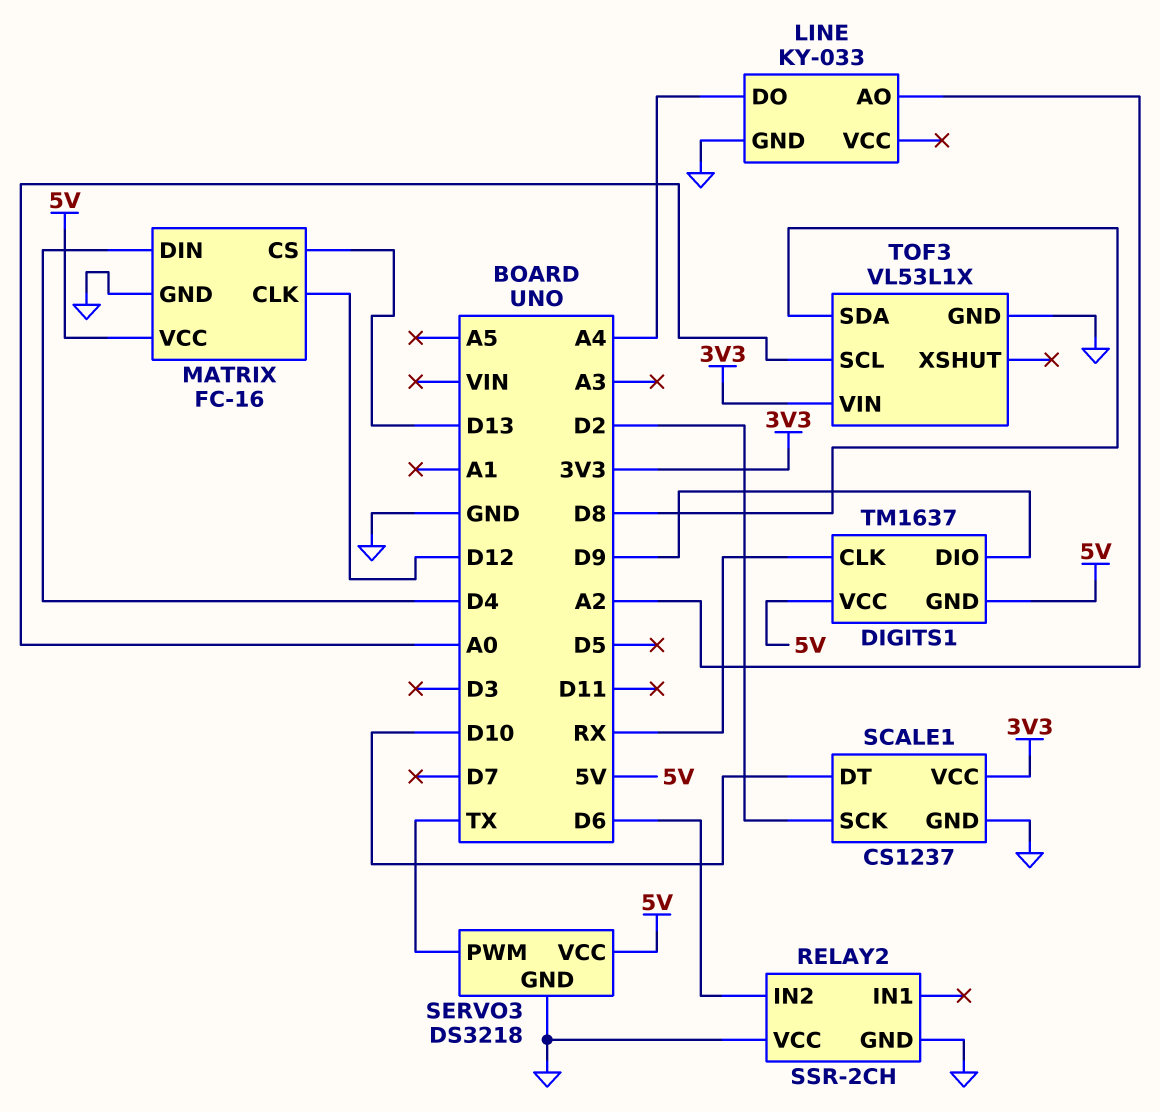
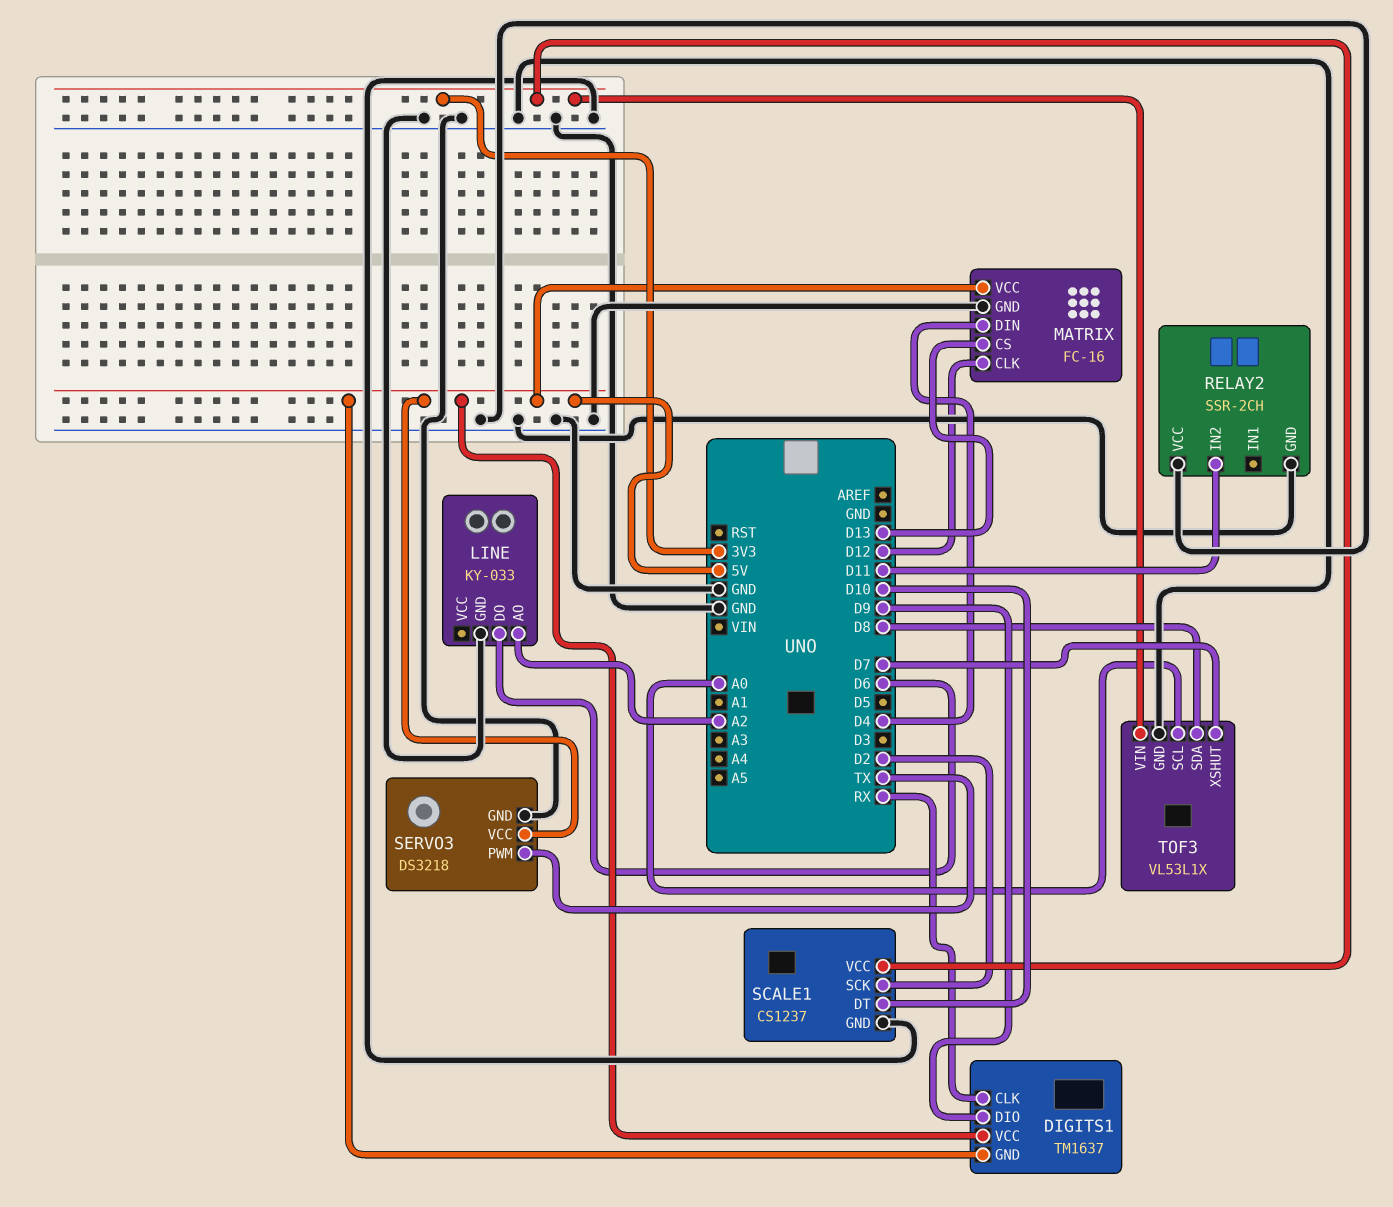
LINE pin DO: A4 -> D6
RELAY2 pin IN2: D6 -> D11
TOF3 pin XSHUT: none -> D7

